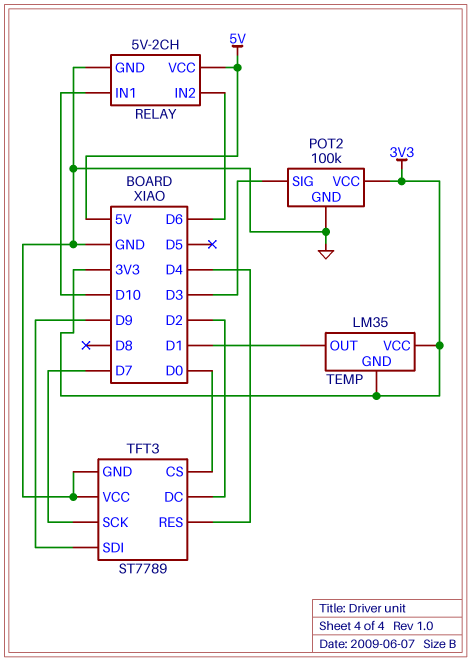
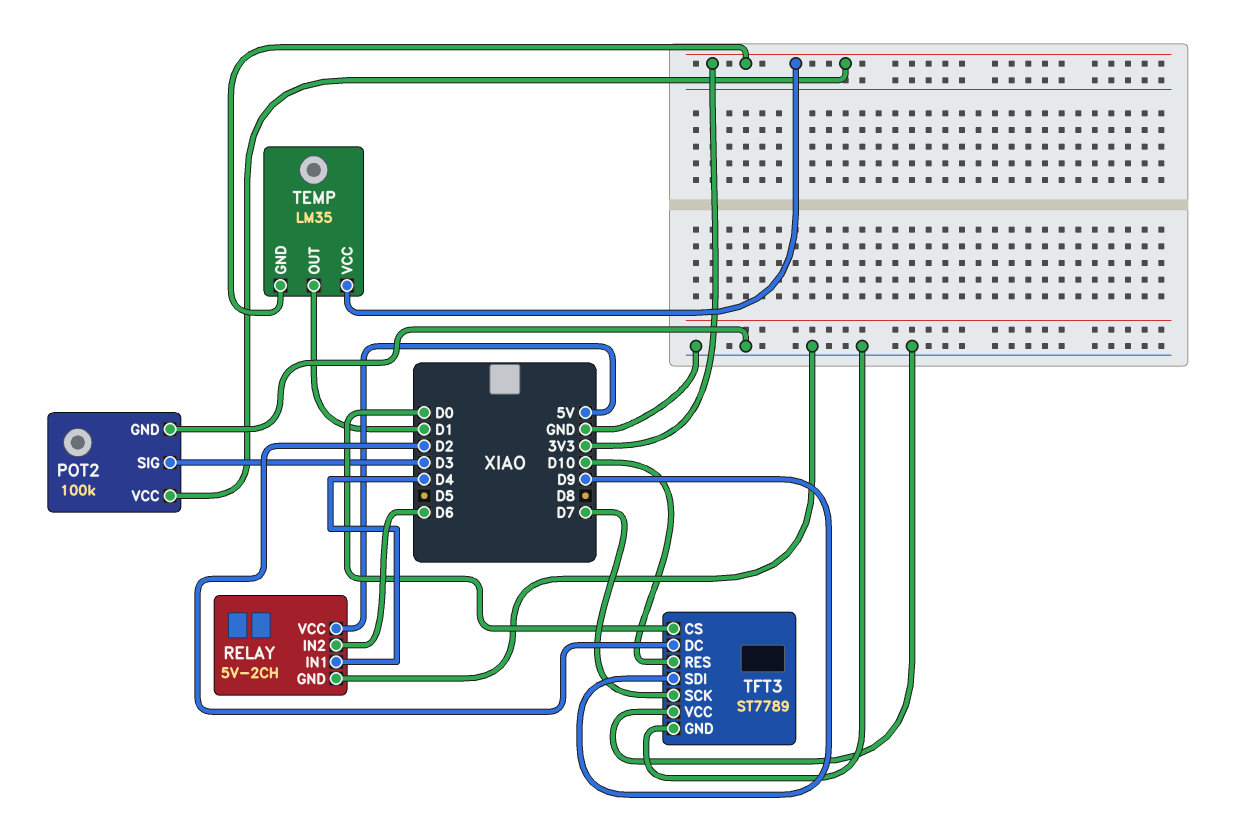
RELAY pin IN1: D10 -> D4
TFT3 pin RES: D4 -> D10

